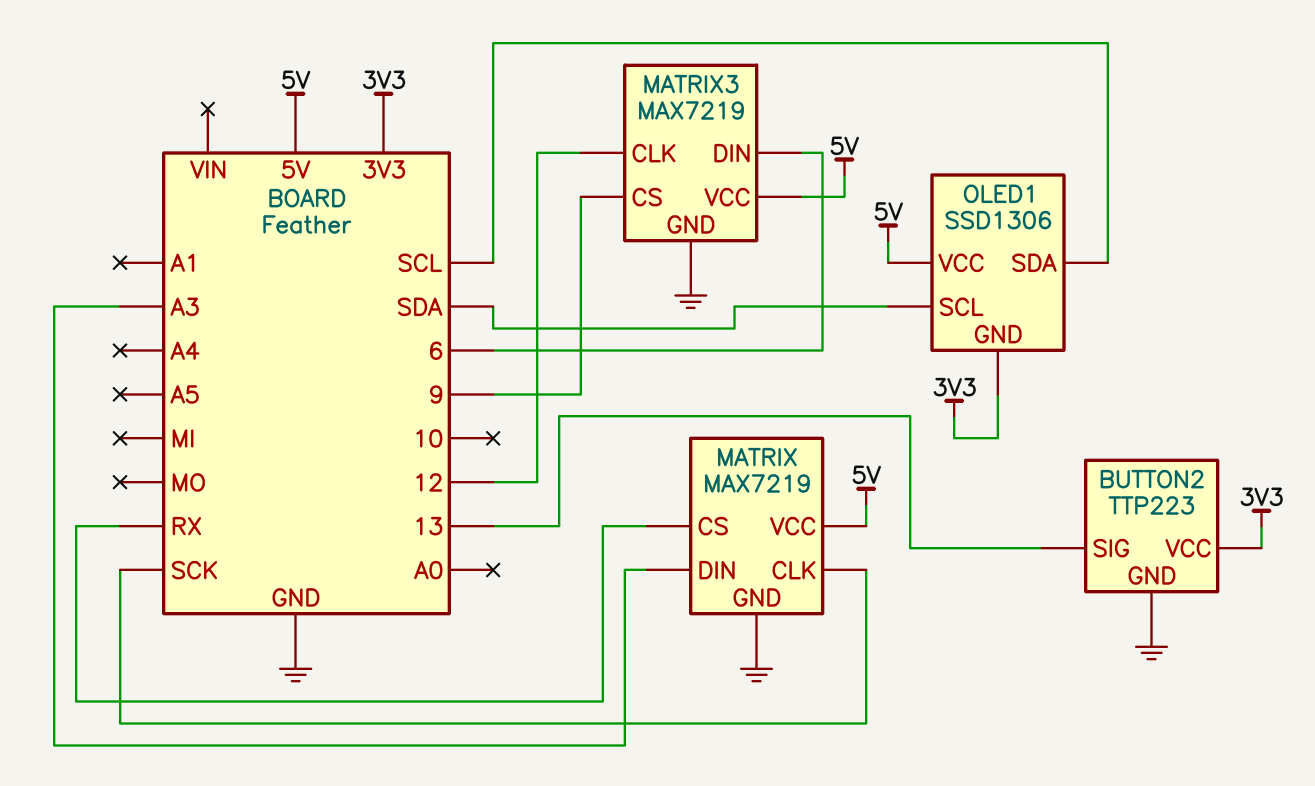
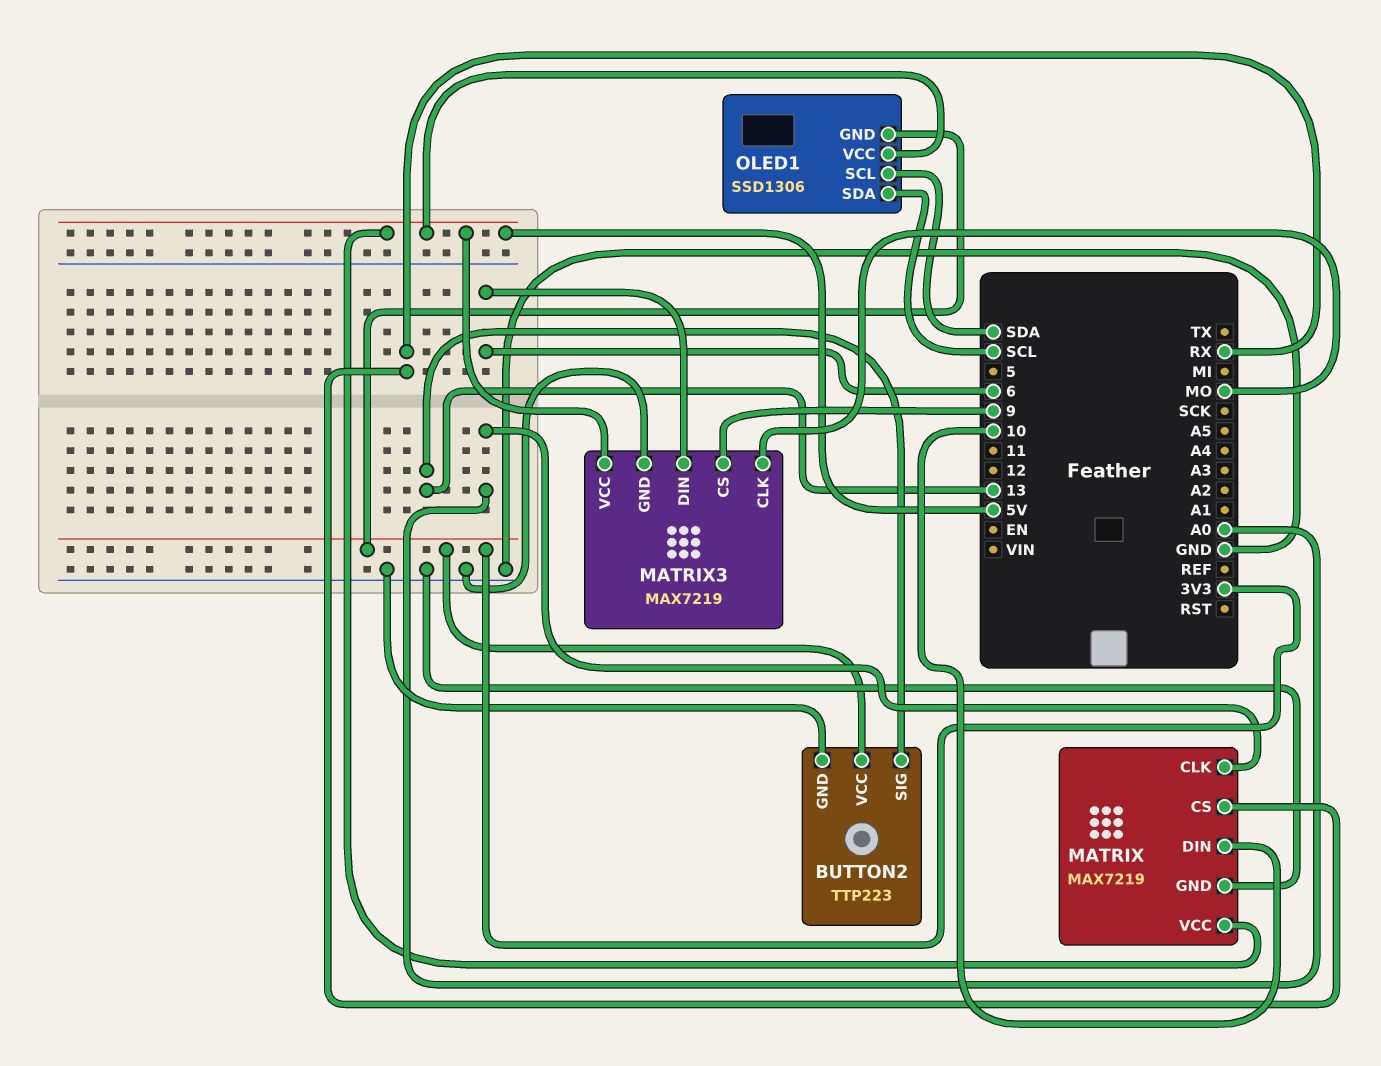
MATRIX pin CLK: SCK -> A0
MATRIX pin DIN: A3 -> 10
MATRIX3 pin CLK: 12 -> MO

